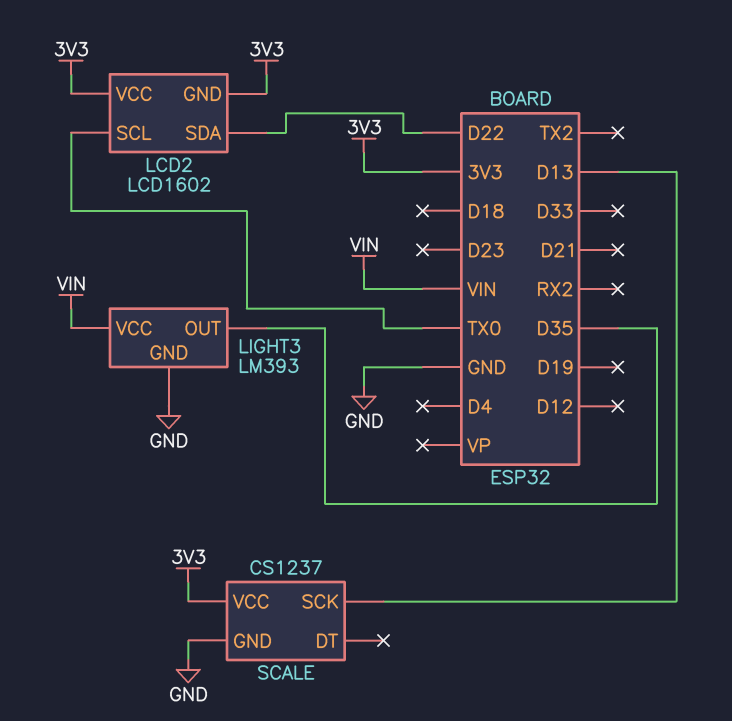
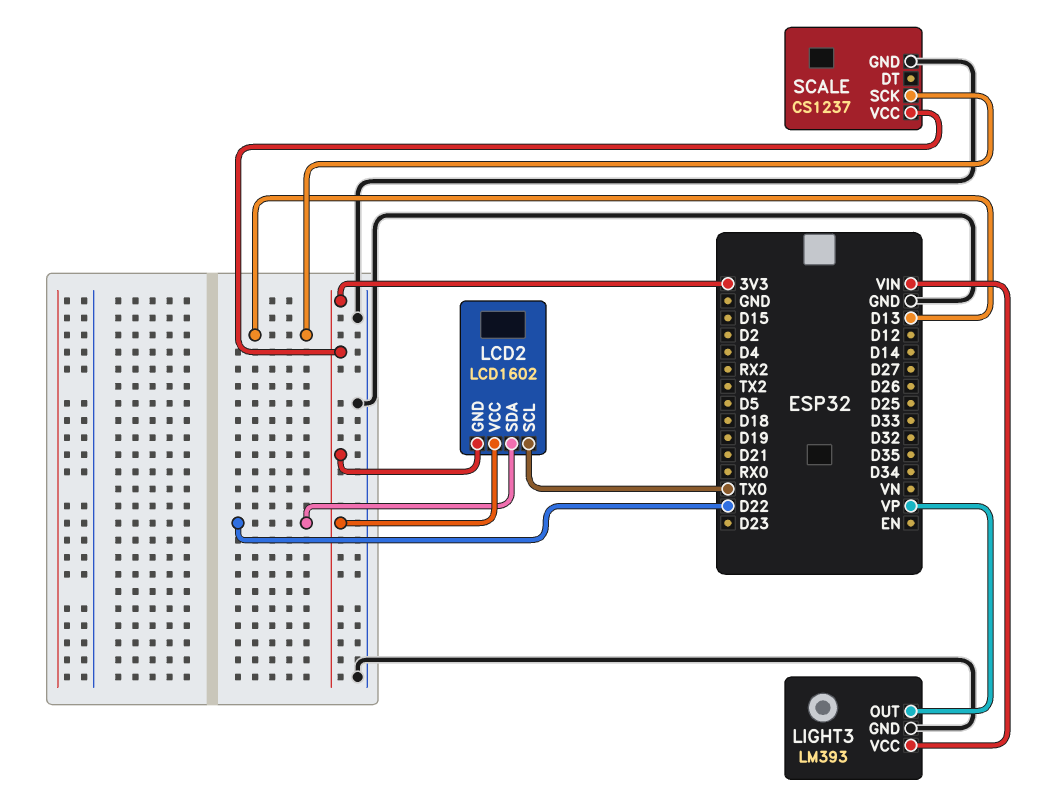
LIGHT3 pin OUT: D35 -> VP

